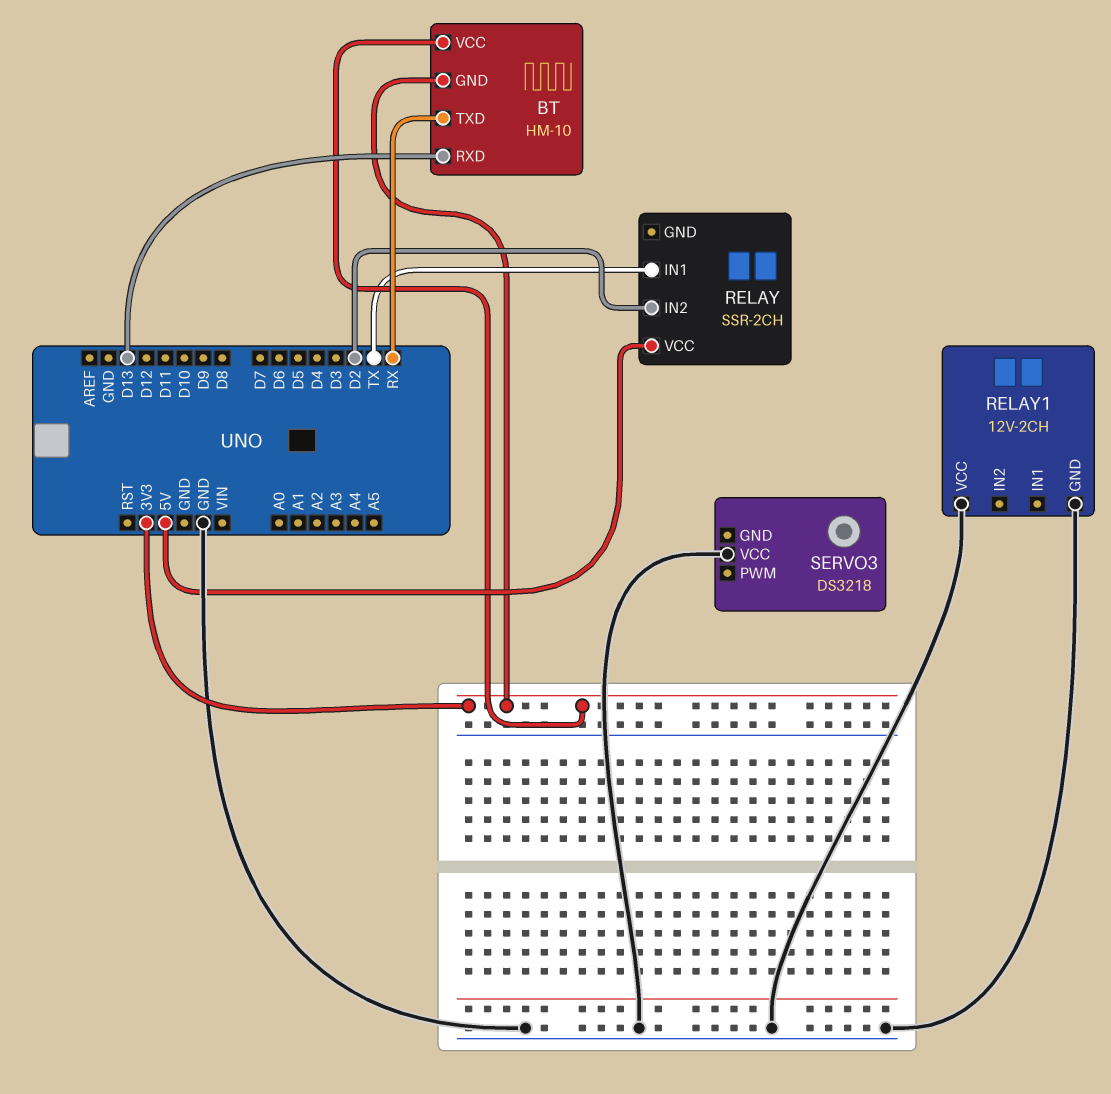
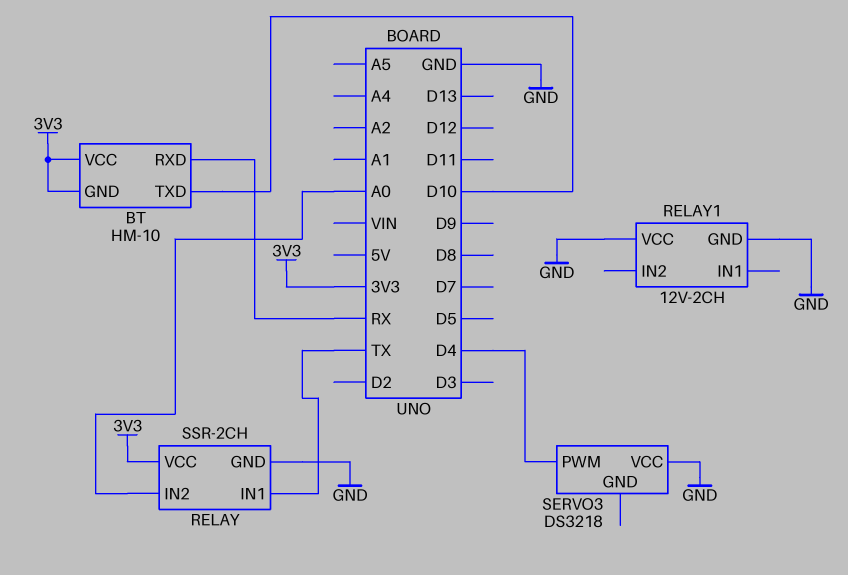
BT pin RXD: D13 -> RX
BT pin TXD: RX -> D10
RELAY pin GND: none -> GND
RELAY pin IN2: D2 -> A0
RELAY pin VCC: 5V -> 3V3
SERVO3 pin PWM: none -> D4

